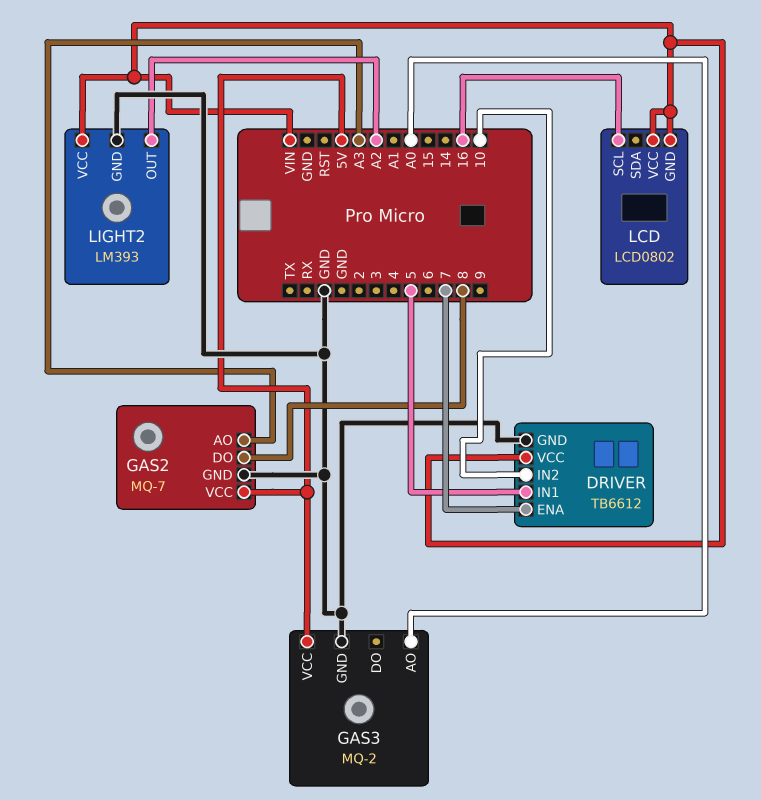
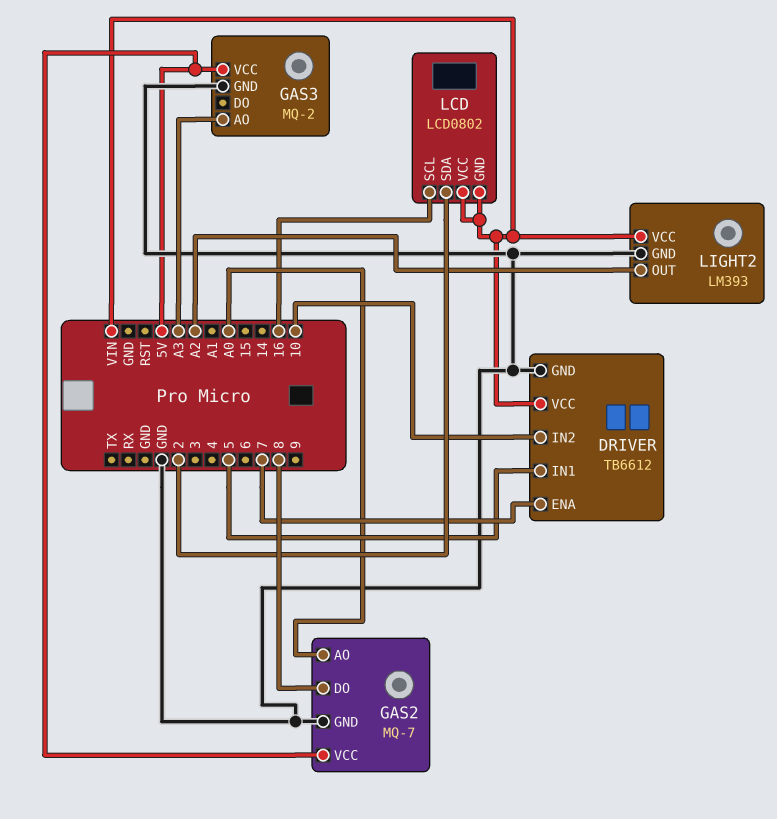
GAS2 pin AO: A3 -> A0
GAS3 pin AO: A0 -> A3
LCD pin SDA: none -> 2

